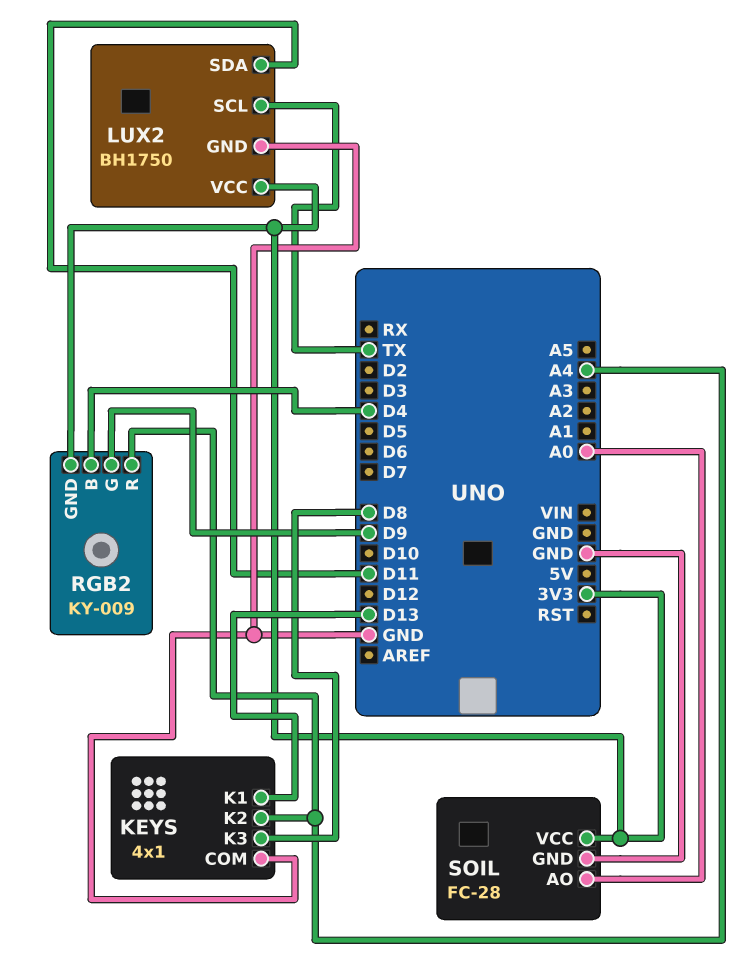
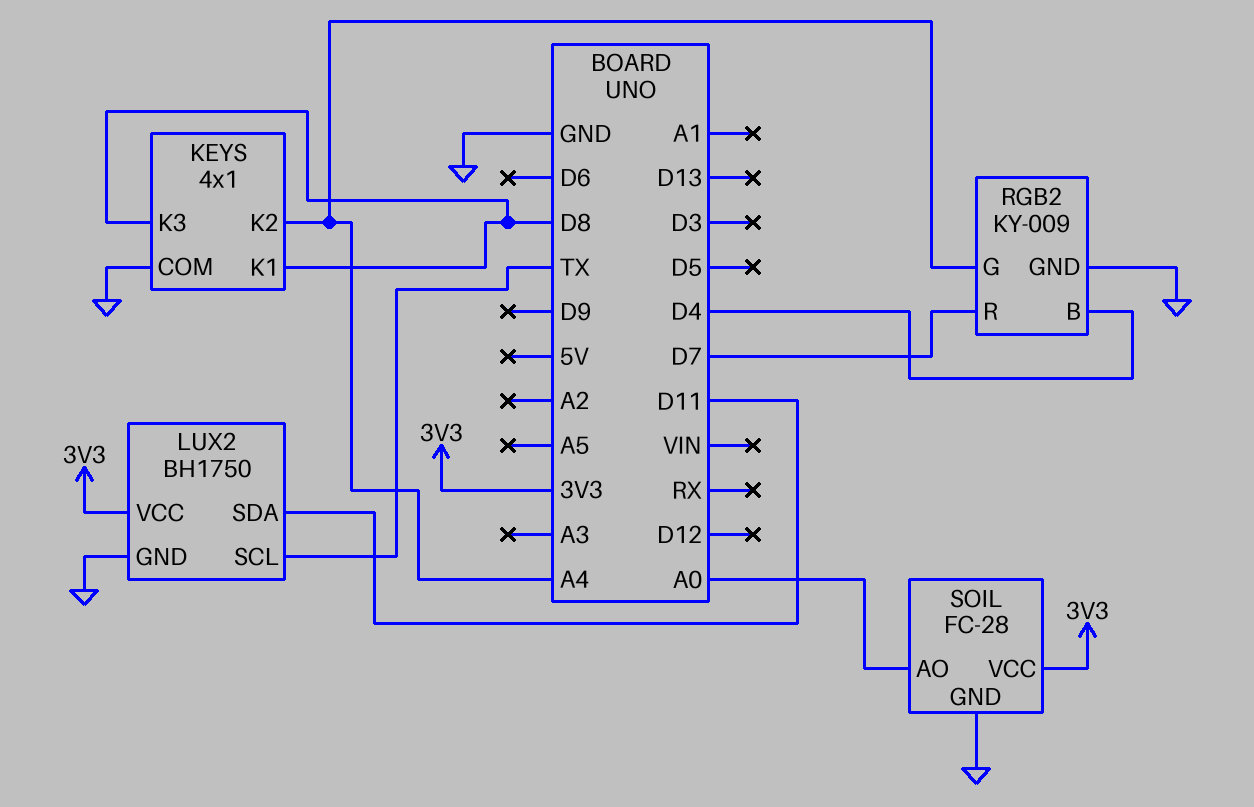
KEYS pin K1: D13 -> D8
RGB2 pin G: D9 -> A4
RGB2 pin GND: 3V3 -> GND
RGB2 pin R: A4 -> D7

